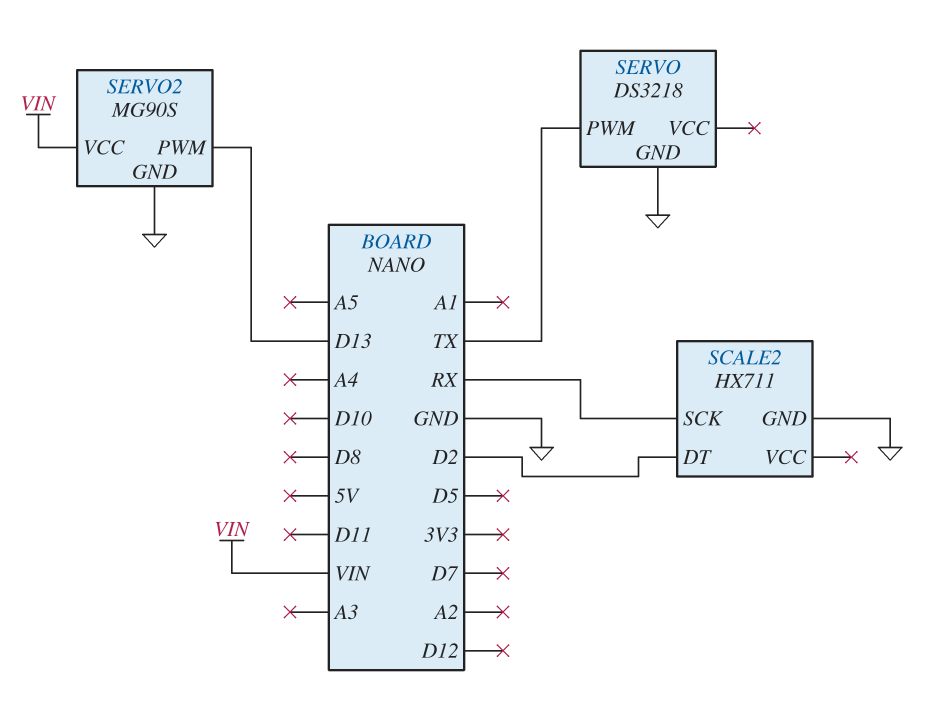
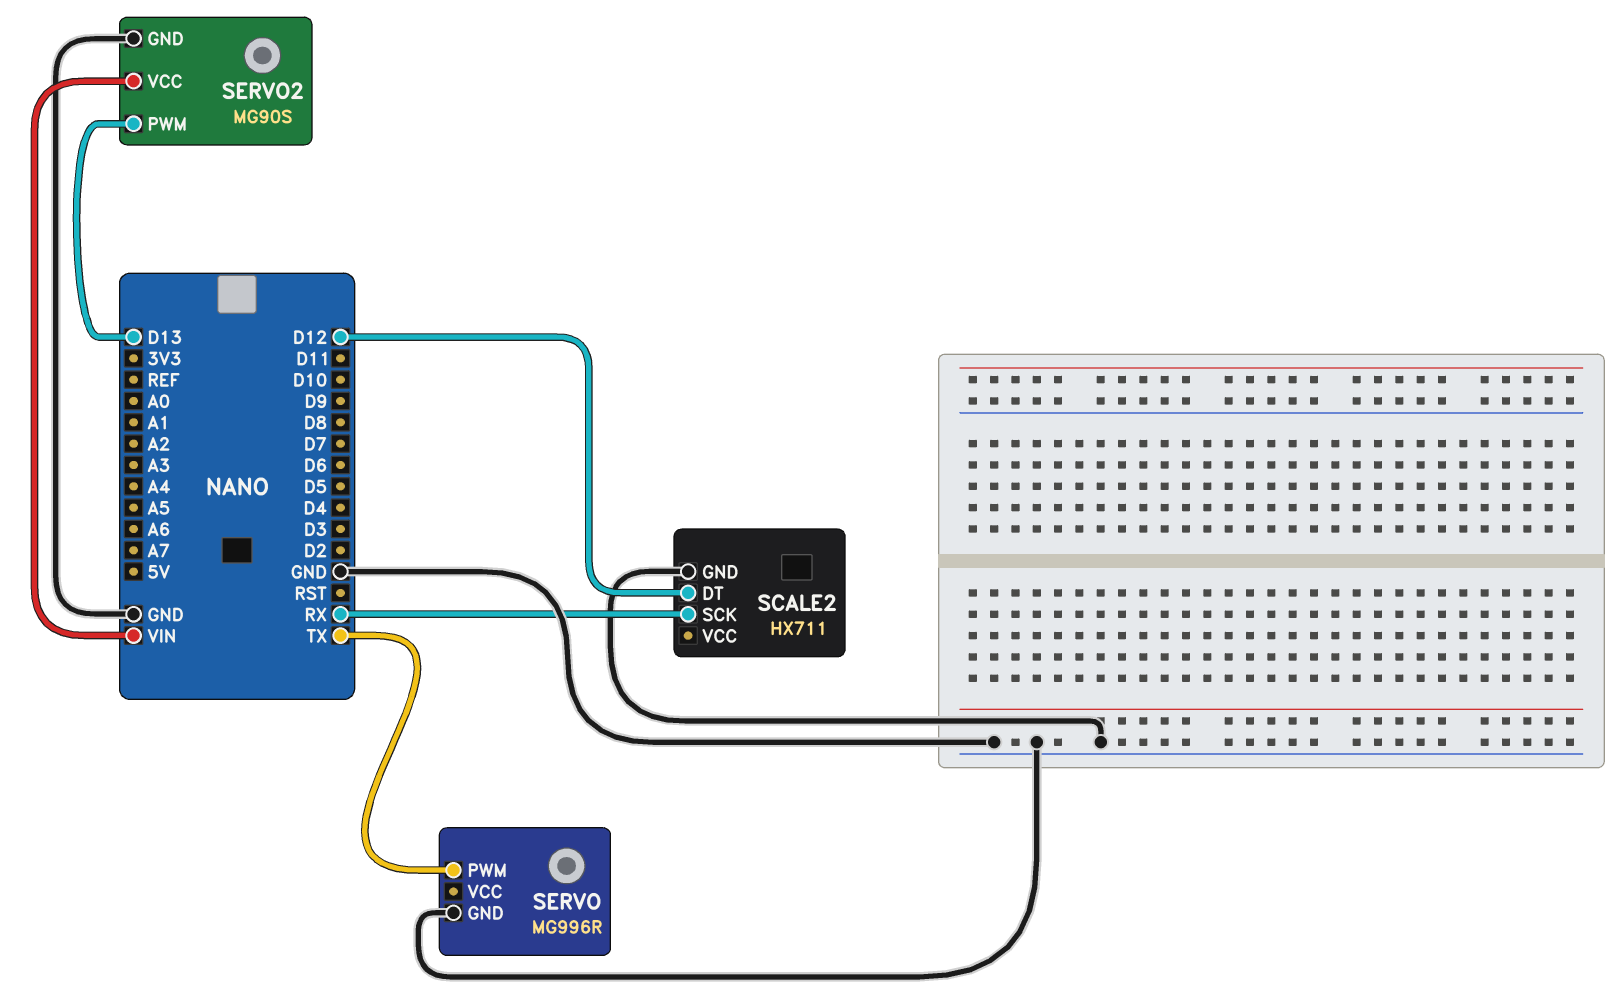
SCALE2 pin DT: D2 -> D12
SERVO: DS3218 -> MG996R

